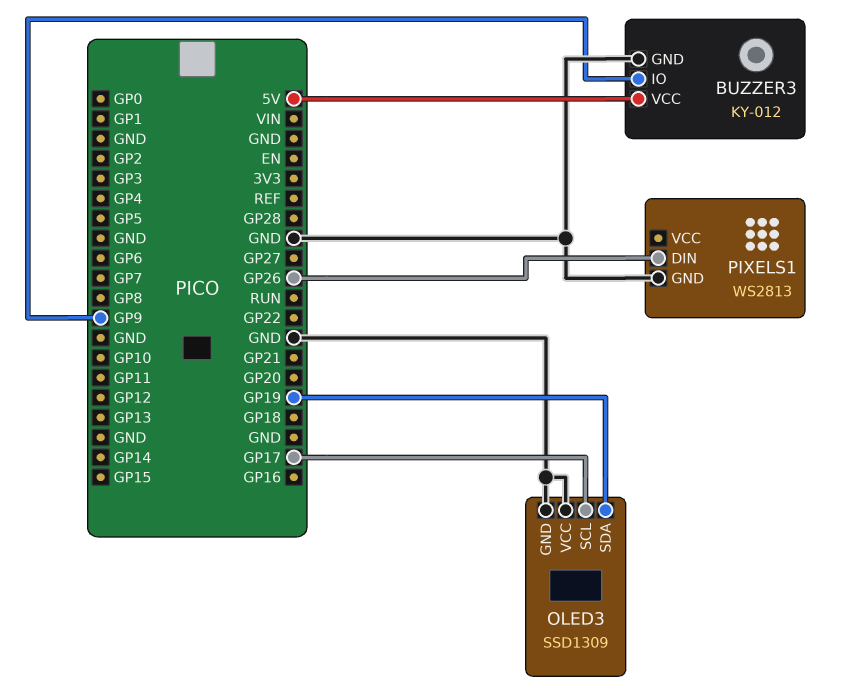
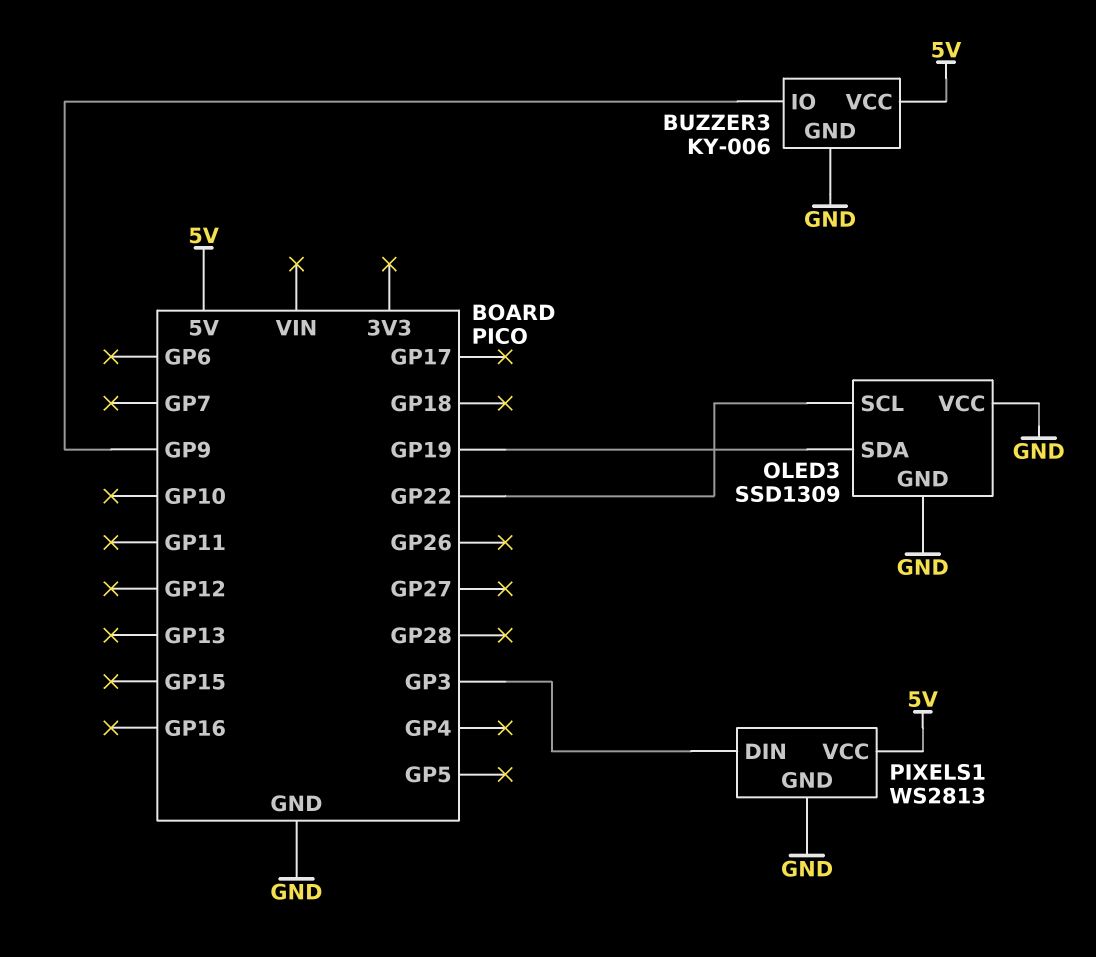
BUZZER3: KY-012 -> KY-006
OLED3 pin SCL: GP17 -> GP22
PIXELS1 pin DIN: GP26 -> GP3
PIXELS1 pin VCC: none -> 5V

